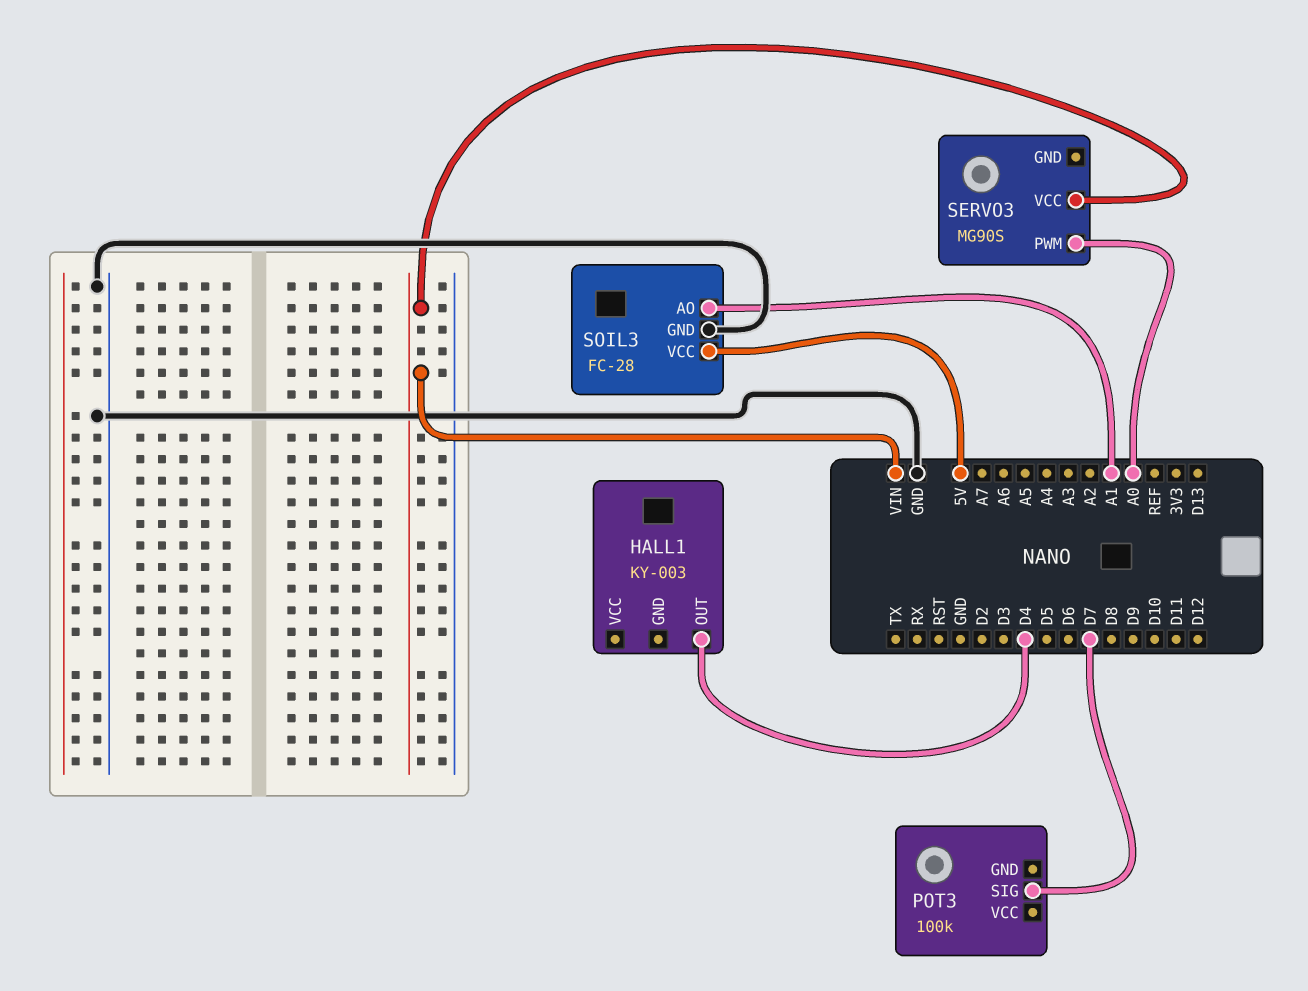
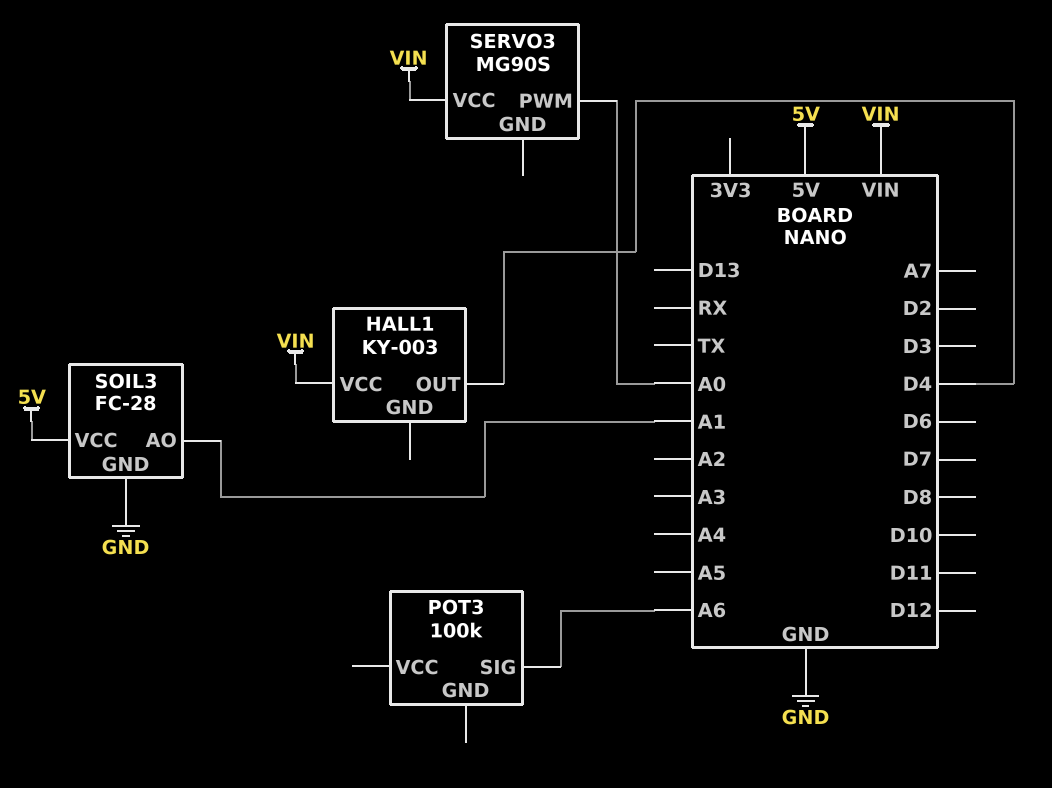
HALL1 pin VCC: none -> VIN
POT3 pin SIG: D7 -> A6

